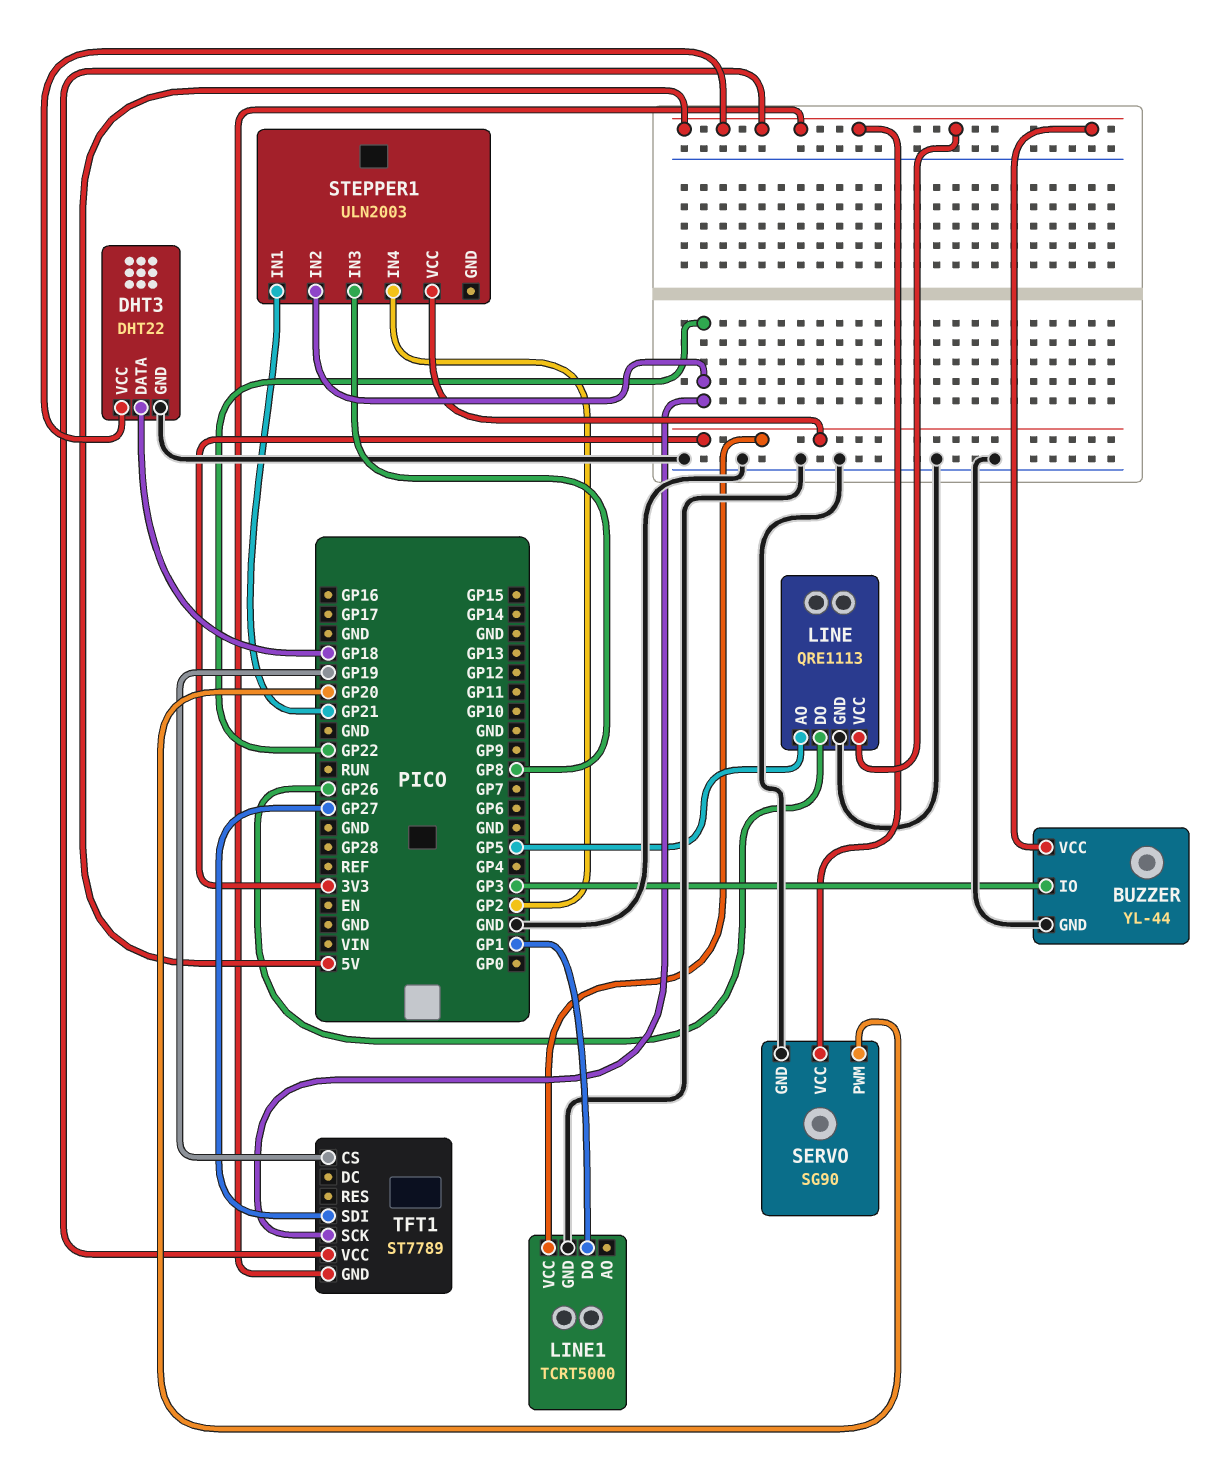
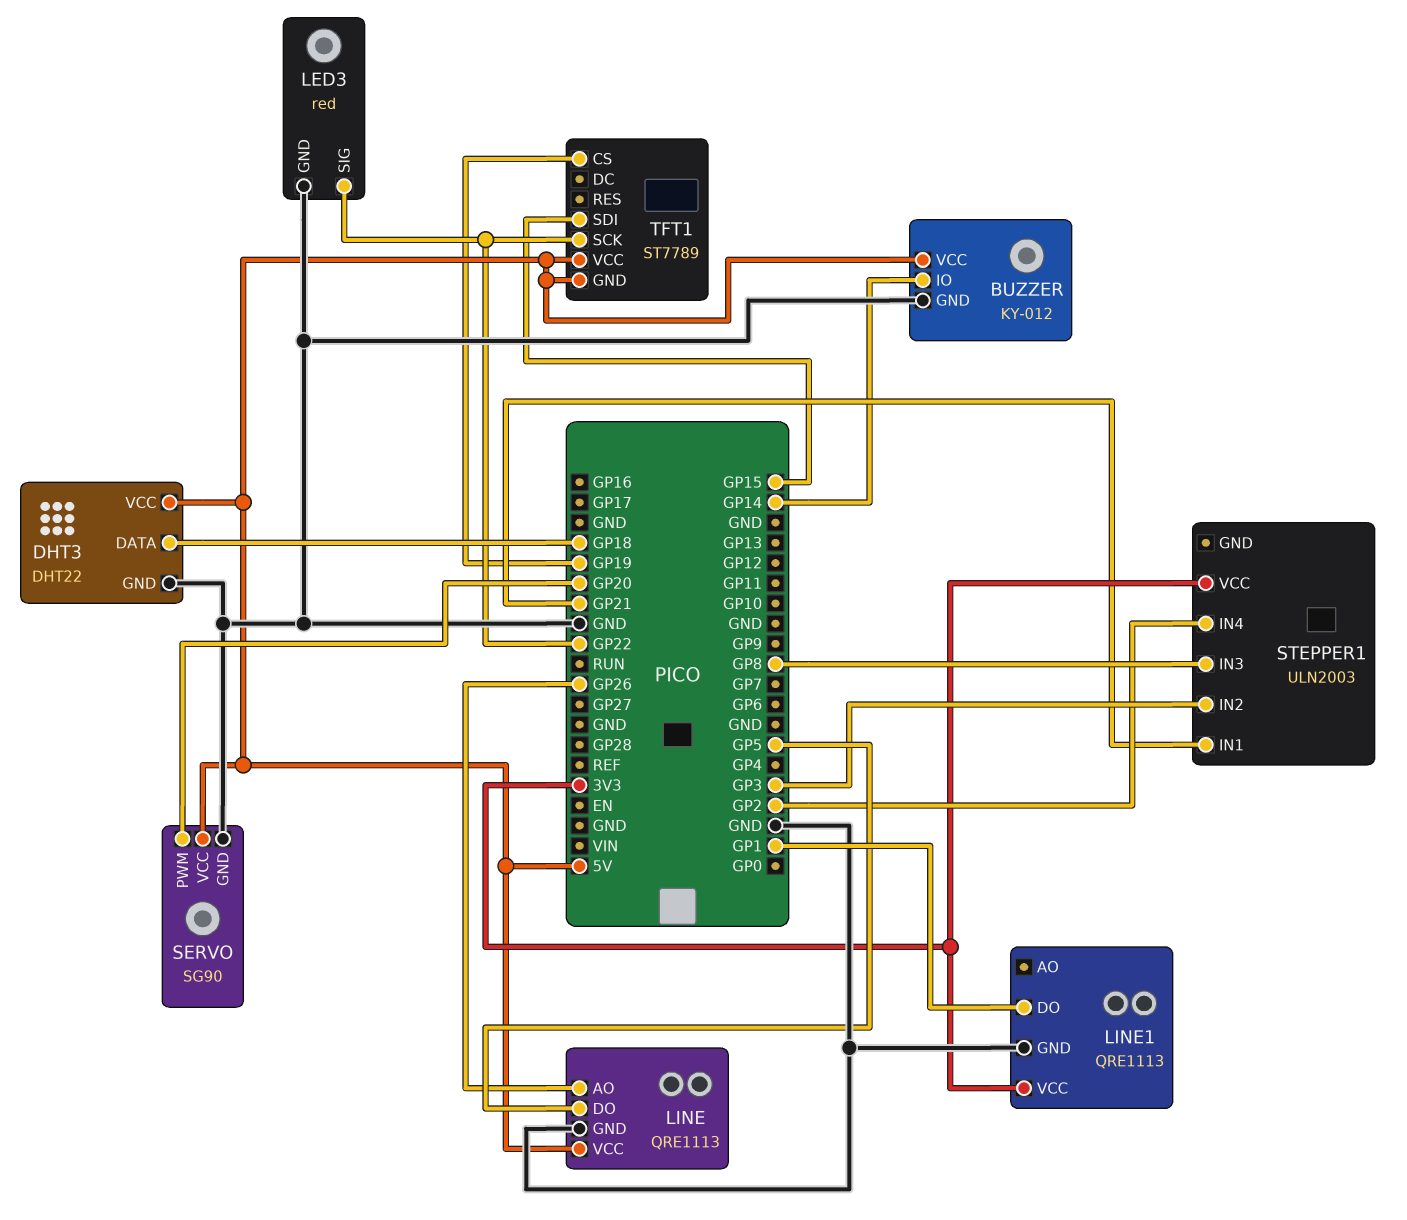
BUZZER: YL-44 -> KY-012
BUZZER pin IO: GP3 -> GP14
LED3: none -> red
LED3 pin GND: none -> GND
LED3 pin SIG: none -> GP22
LINE pin AO: GP5 -> GP26
LINE pin DO: GP26 -> GP5
LINE1: TCRT5000 -> QRE1113
STEPPER1 pin IN2: GP22 -> GP3
TFT1 pin SDI: GP27 -> GP15

